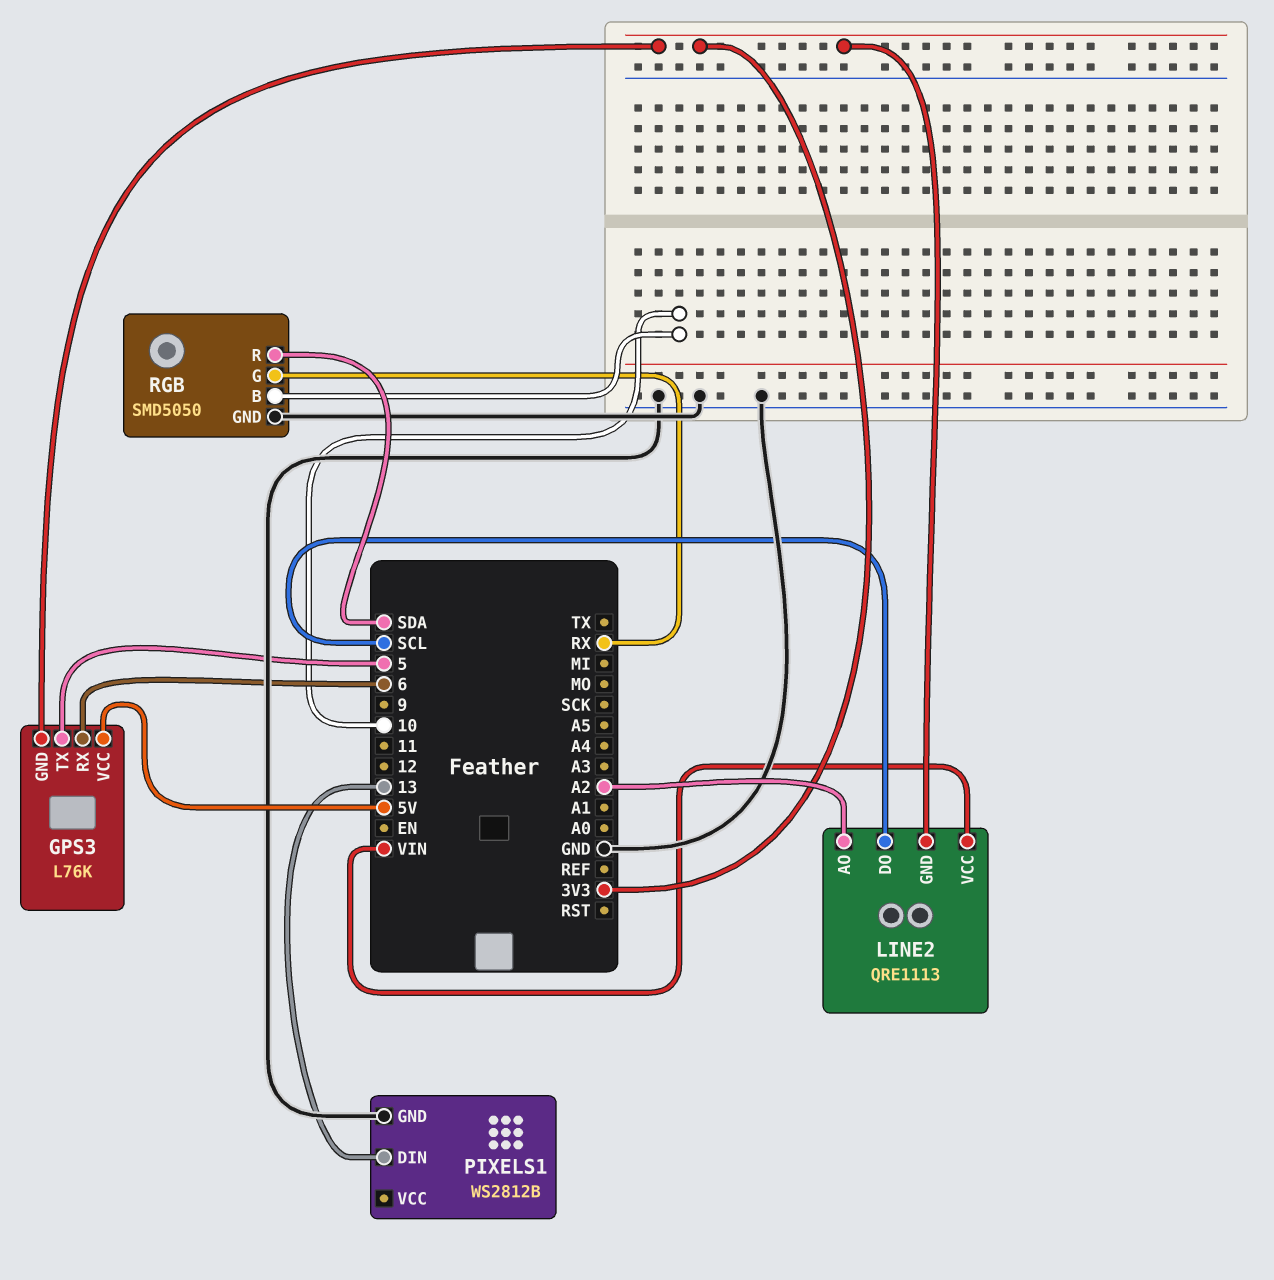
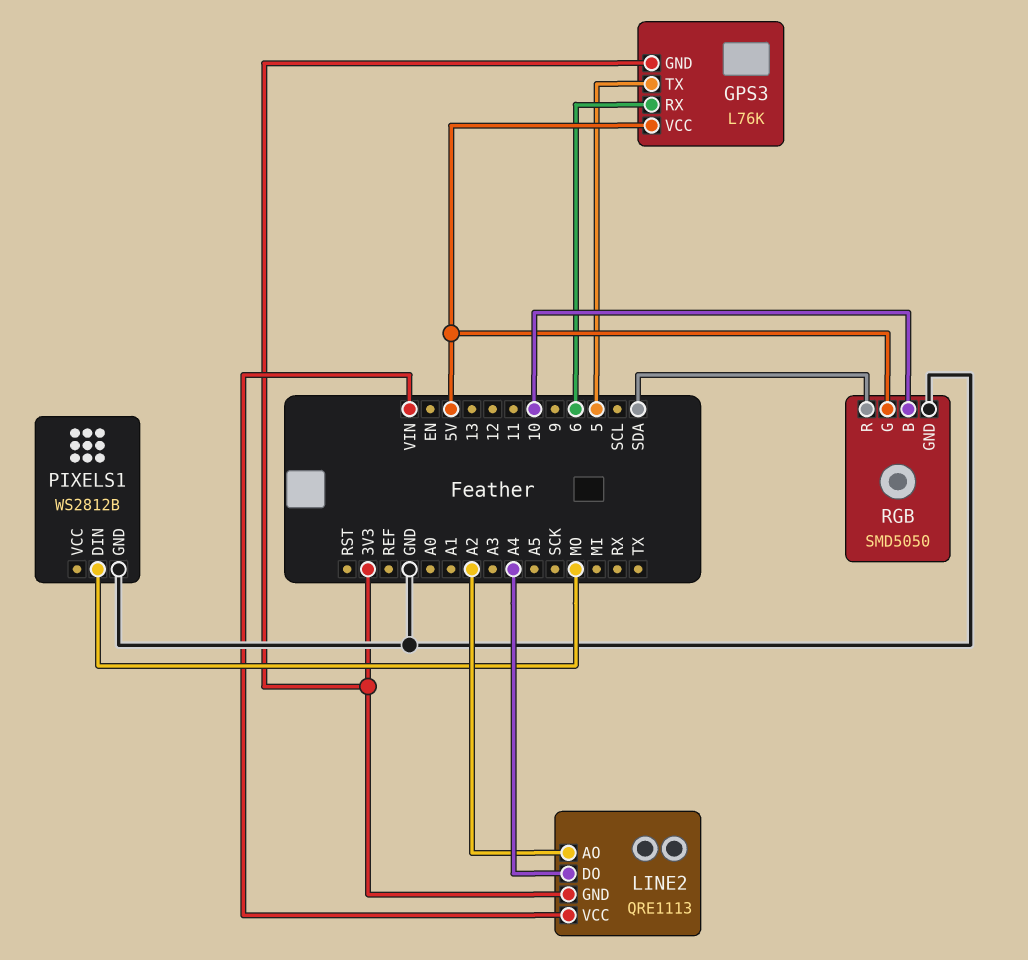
LINE2 pin DO: SCL -> A4
PIXELS1 pin DIN: 13 -> MO
RGB pin G: RX -> 5V

